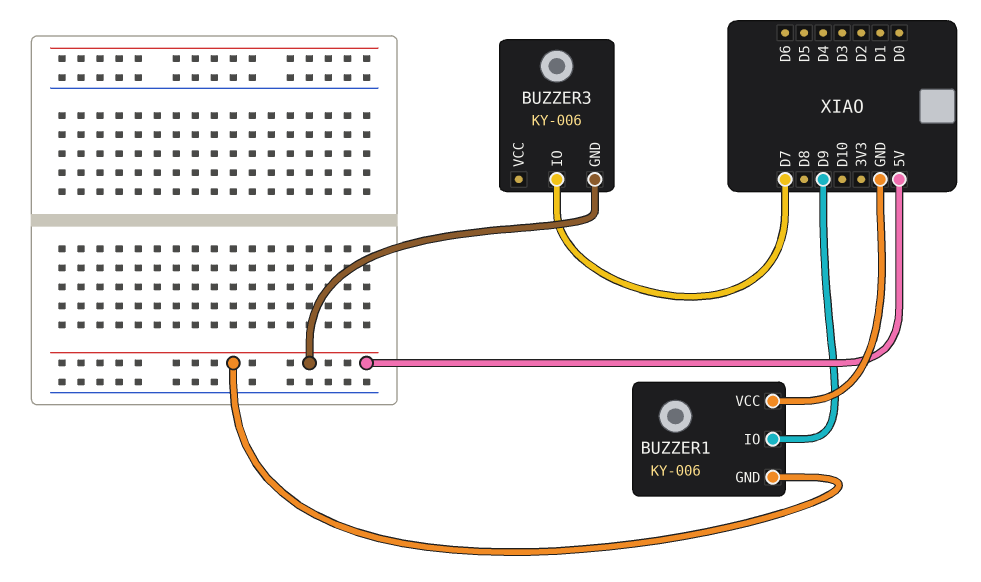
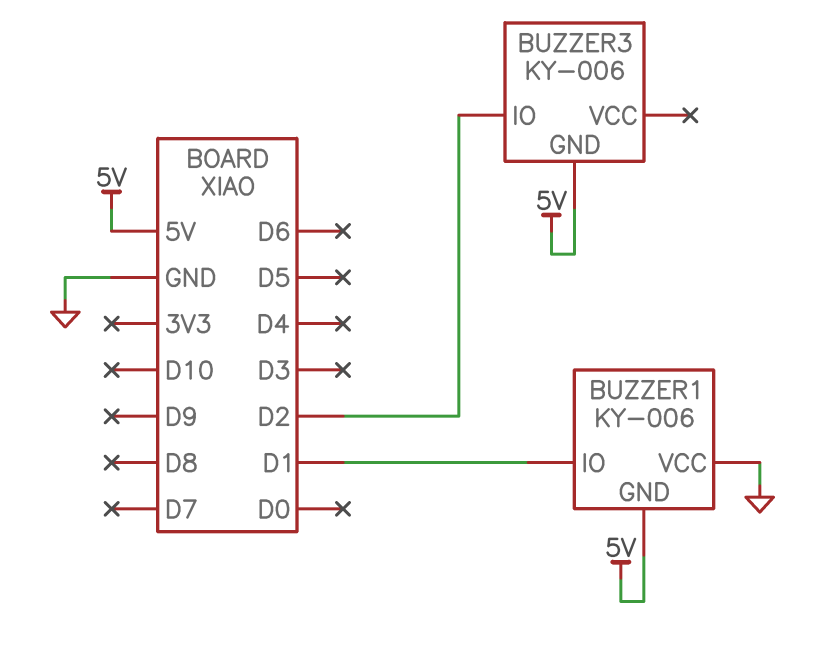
BUZZER1 pin IO: D9 -> D1
BUZZER3 pin IO: D7 -> D2

